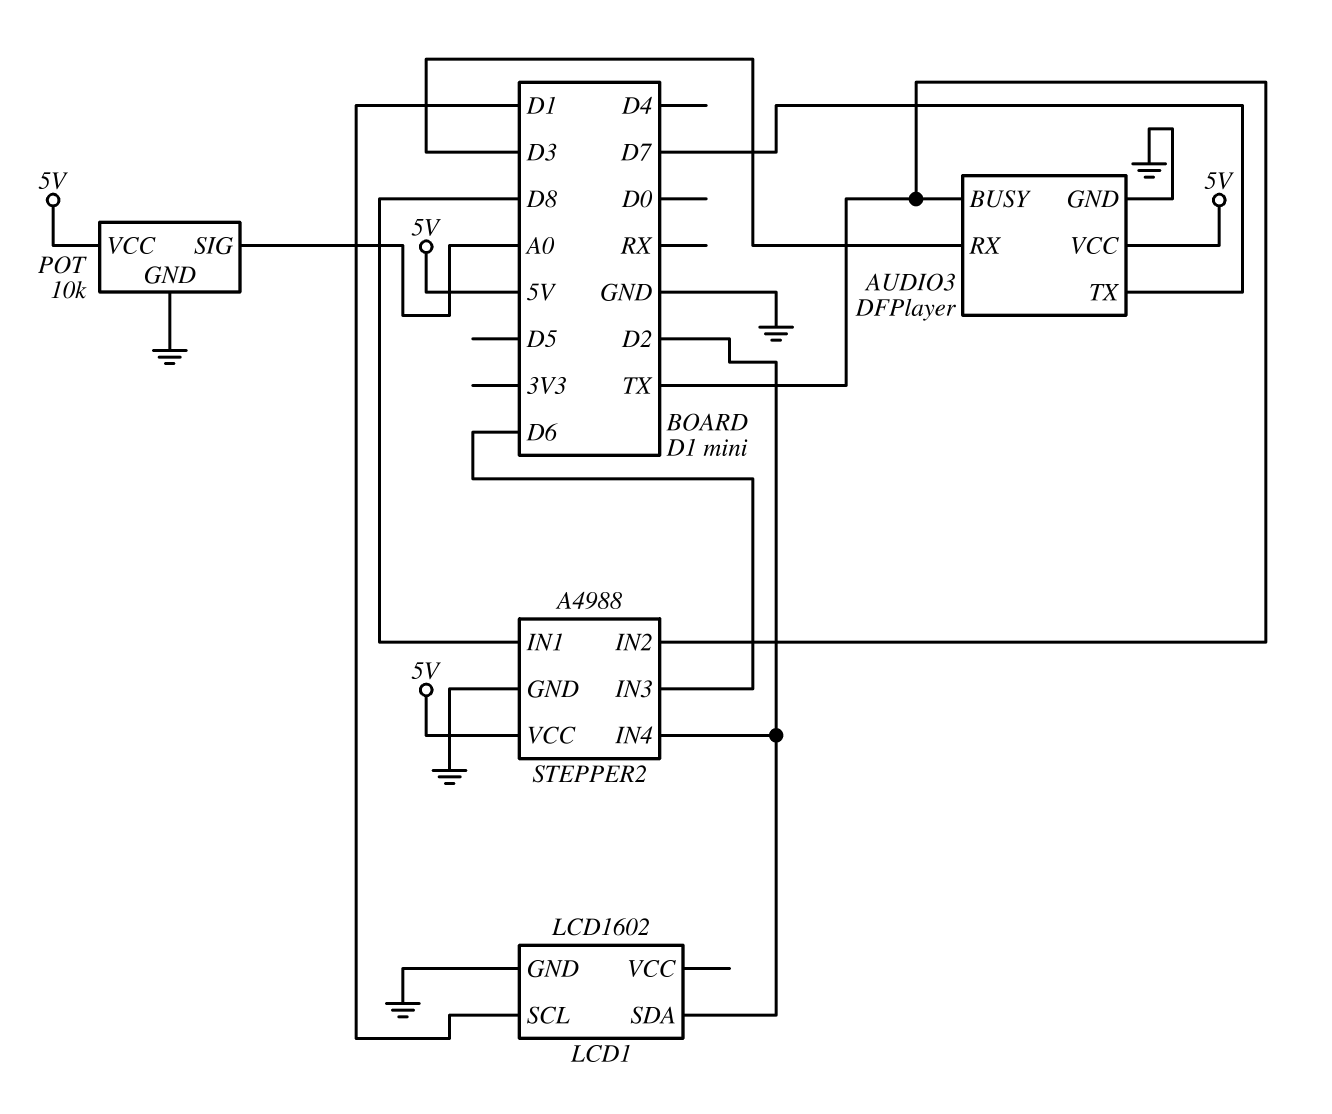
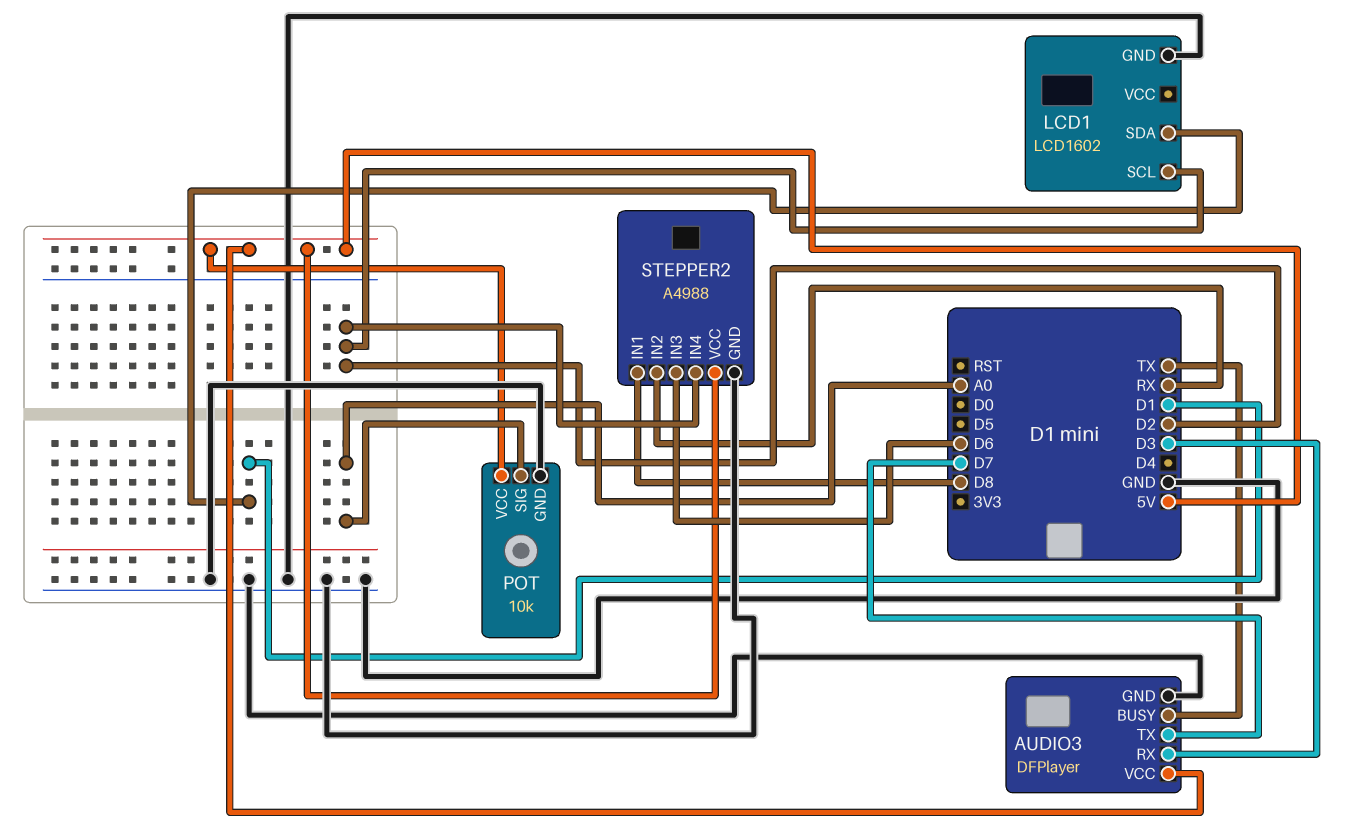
LCD1 pin SCL: D1 -> D2
LCD1 pin SDA: D2 -> D1
STEPPER2 pin IN2: TX -> RX

